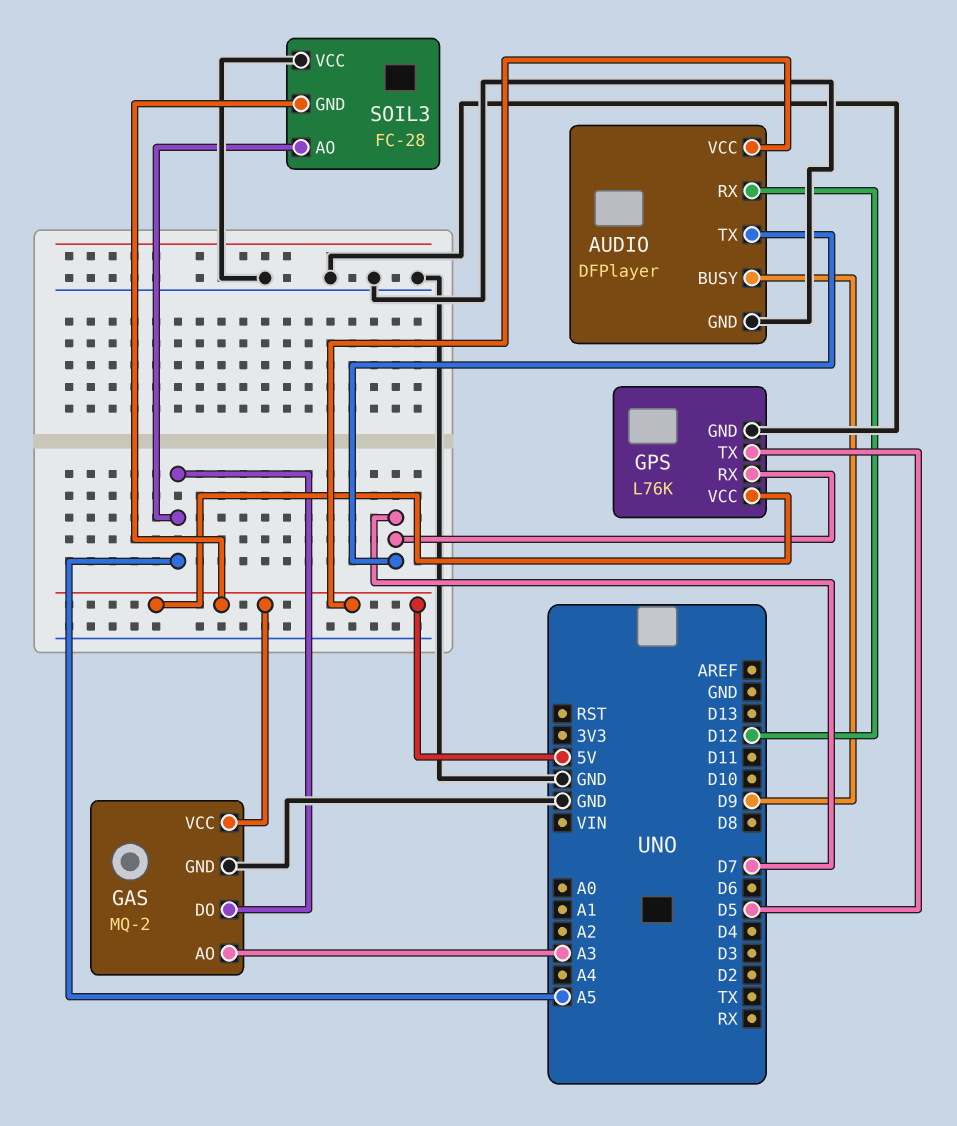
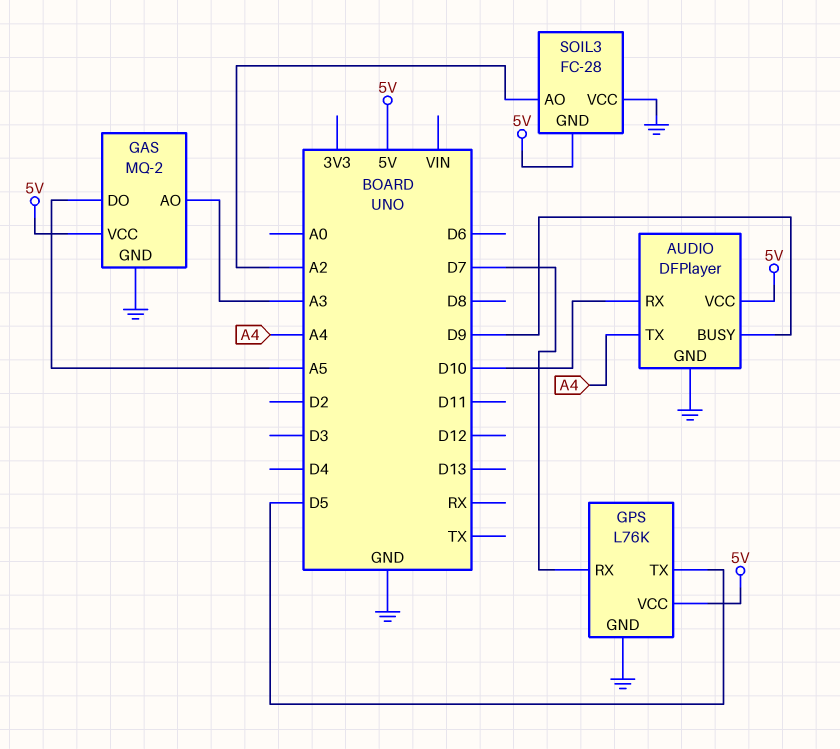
AUDIO pin RX: D12 -> D10
AUDIO pin TX: D7 -> A4
SOIL3 pin AO: A5 -> A2

